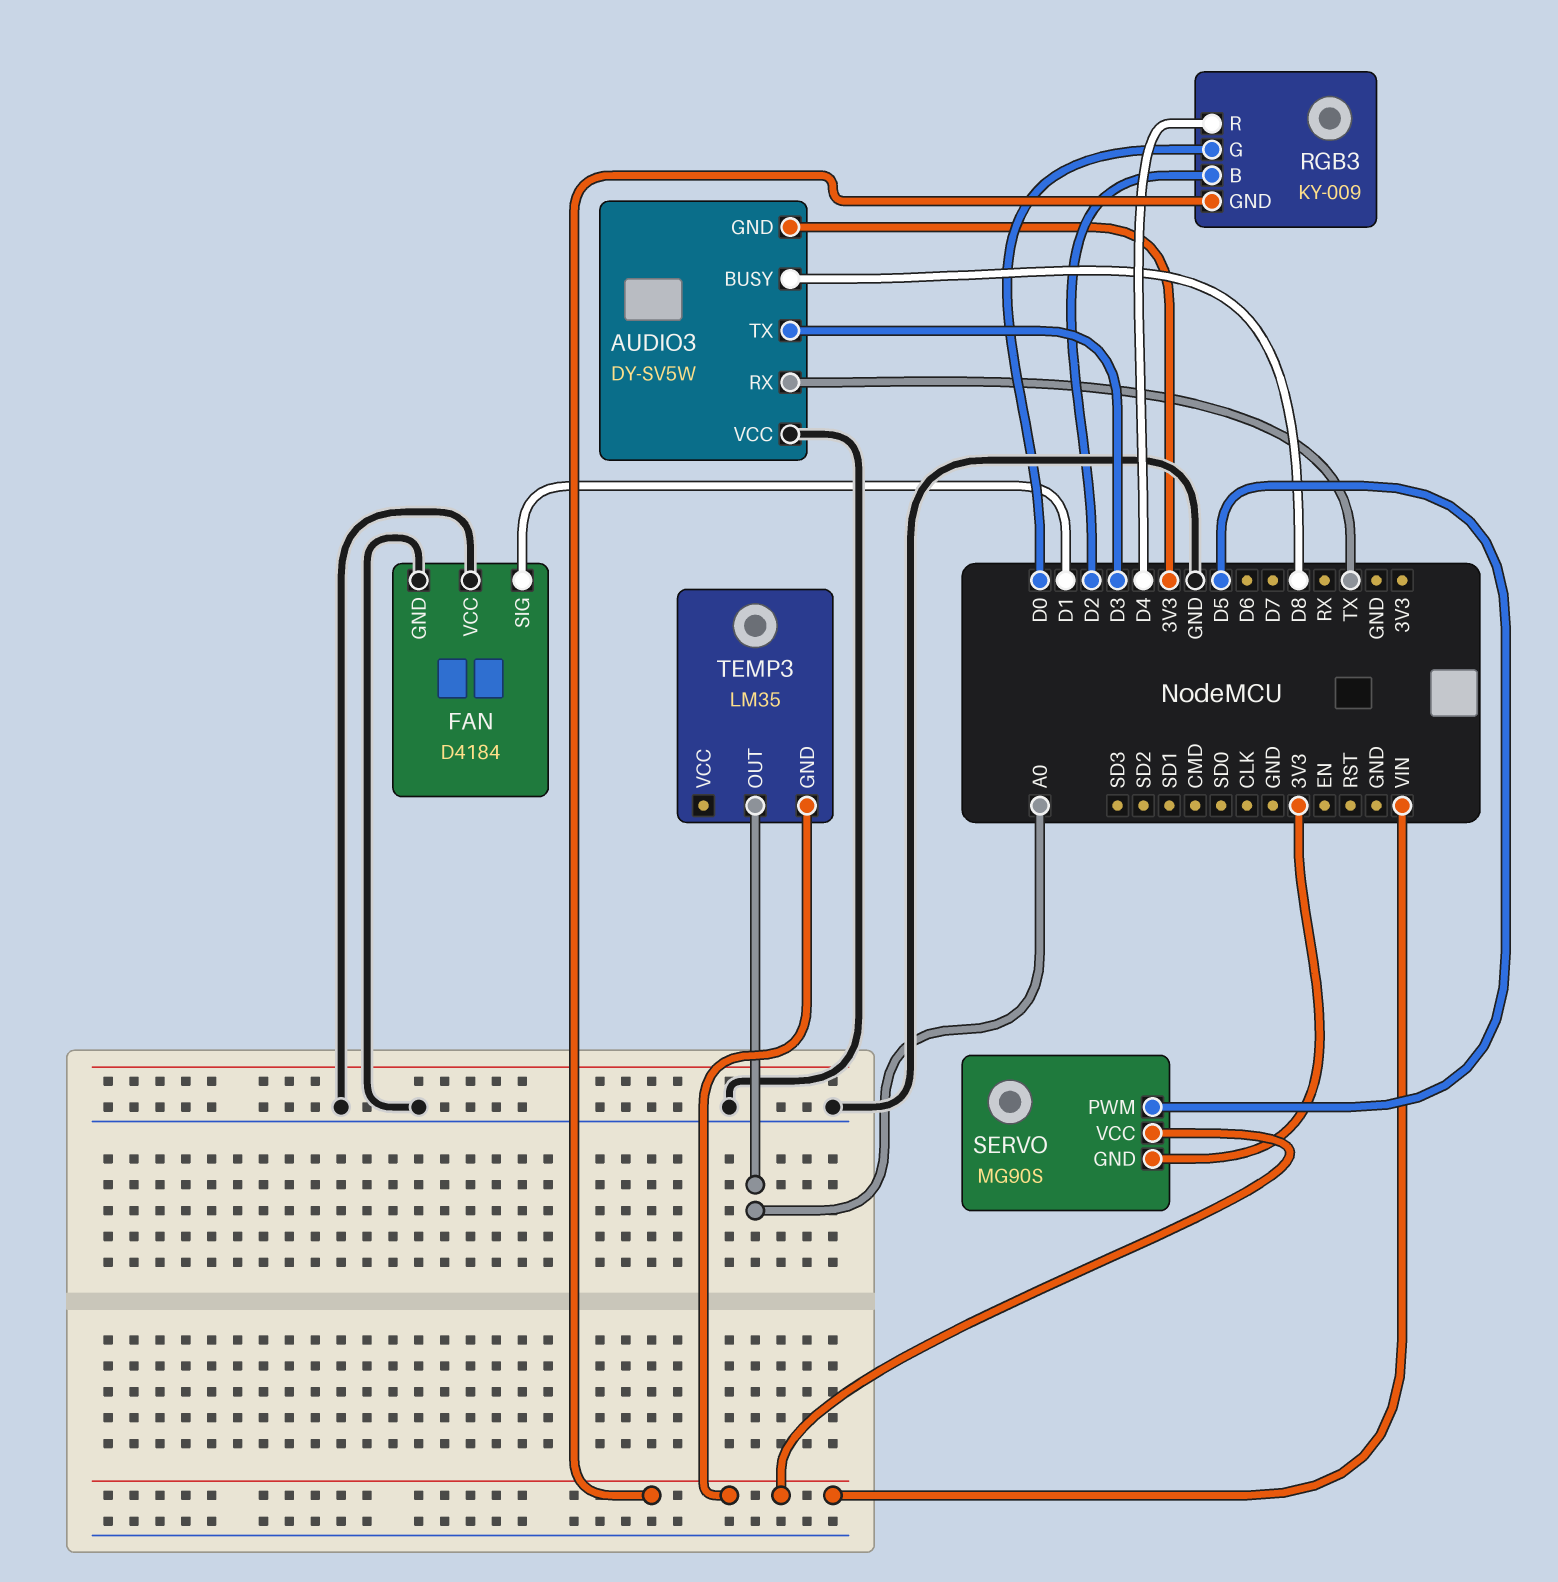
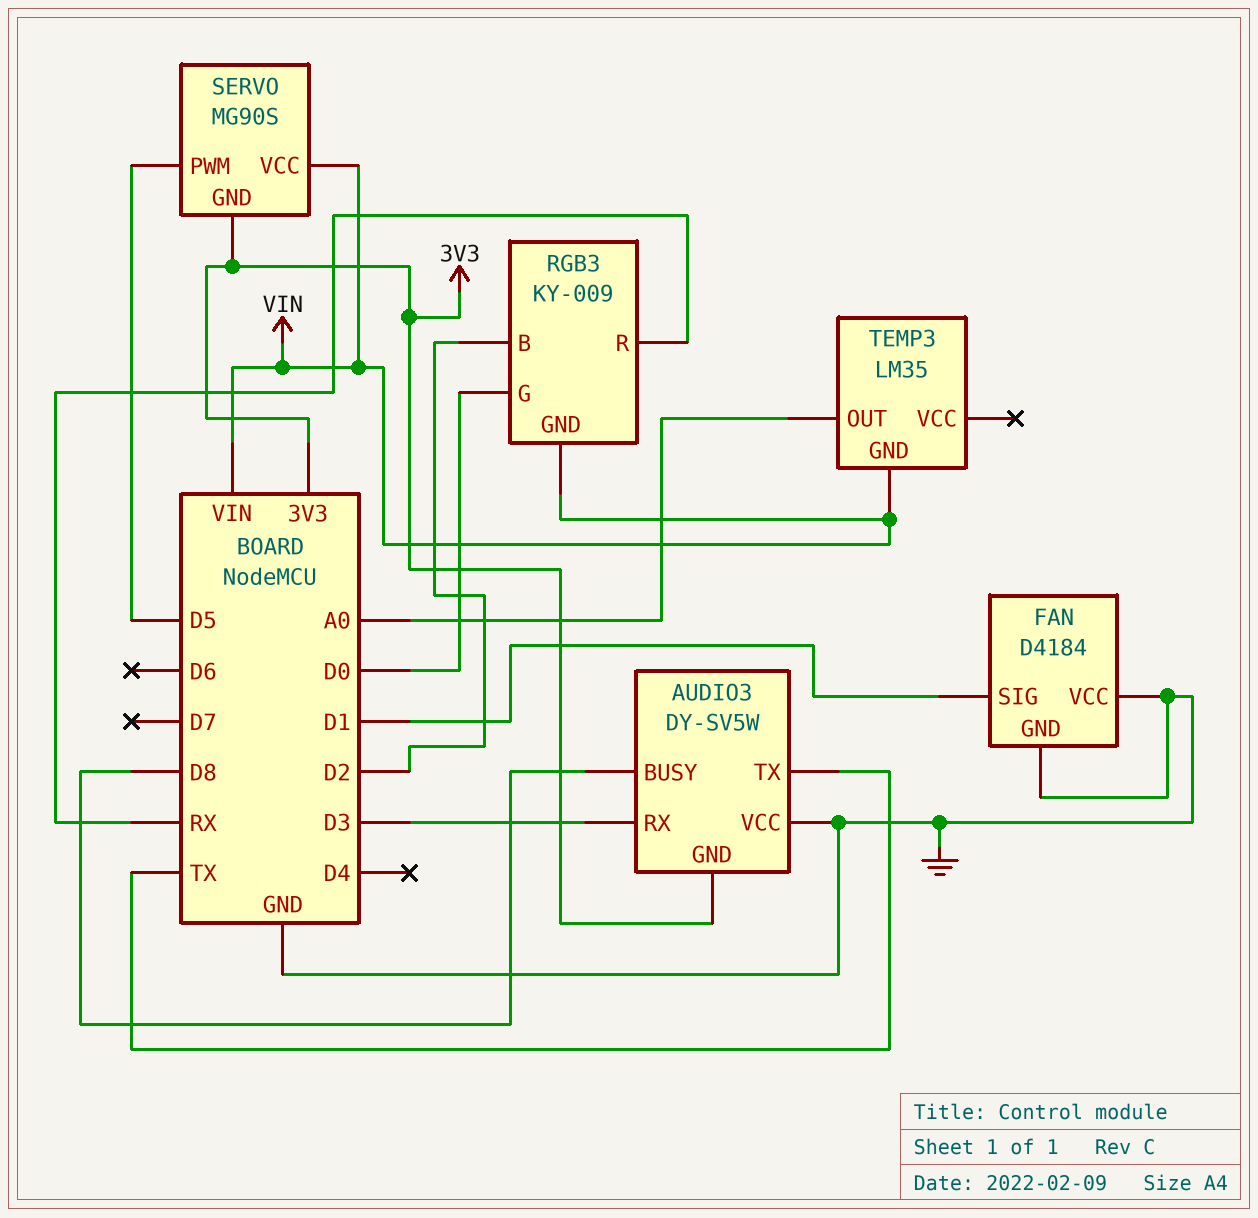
AUDIO3 pin RX: TX -> D3
AUDIO3 pin TX: D3 -> TX
RGB3 pin R: D4 -> RX

